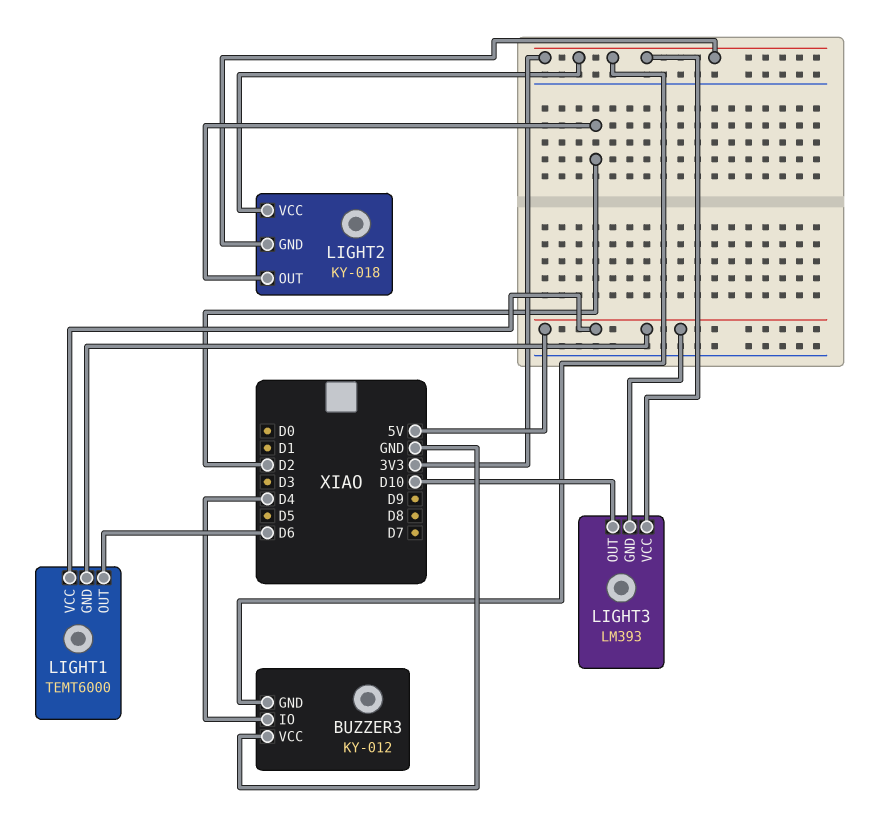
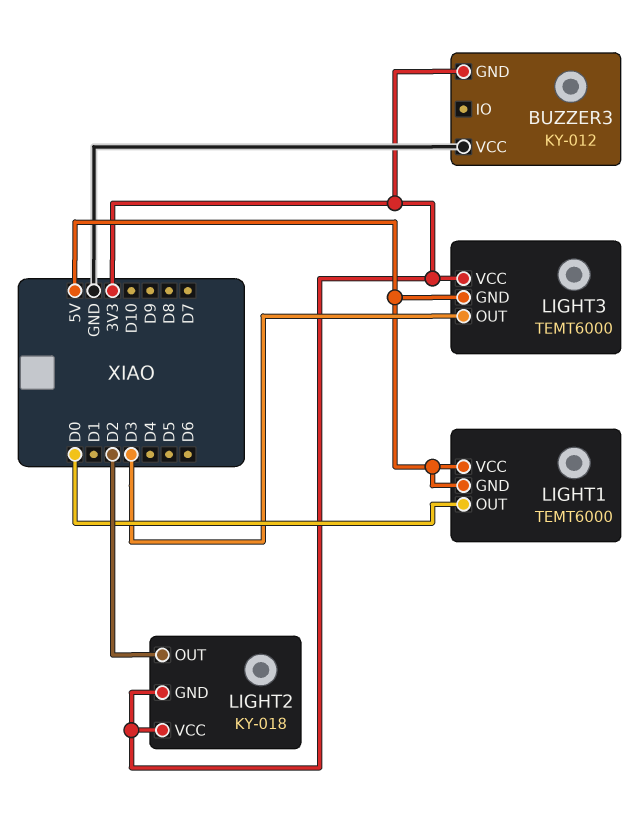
BUZZER3 pin IO: D4 -> none
LIGHT1 pin OUT: D6 -> D0
LIGHT3: LM393 -> TEMT6000
LIGHT3 pin OUT: D10 -> D3

